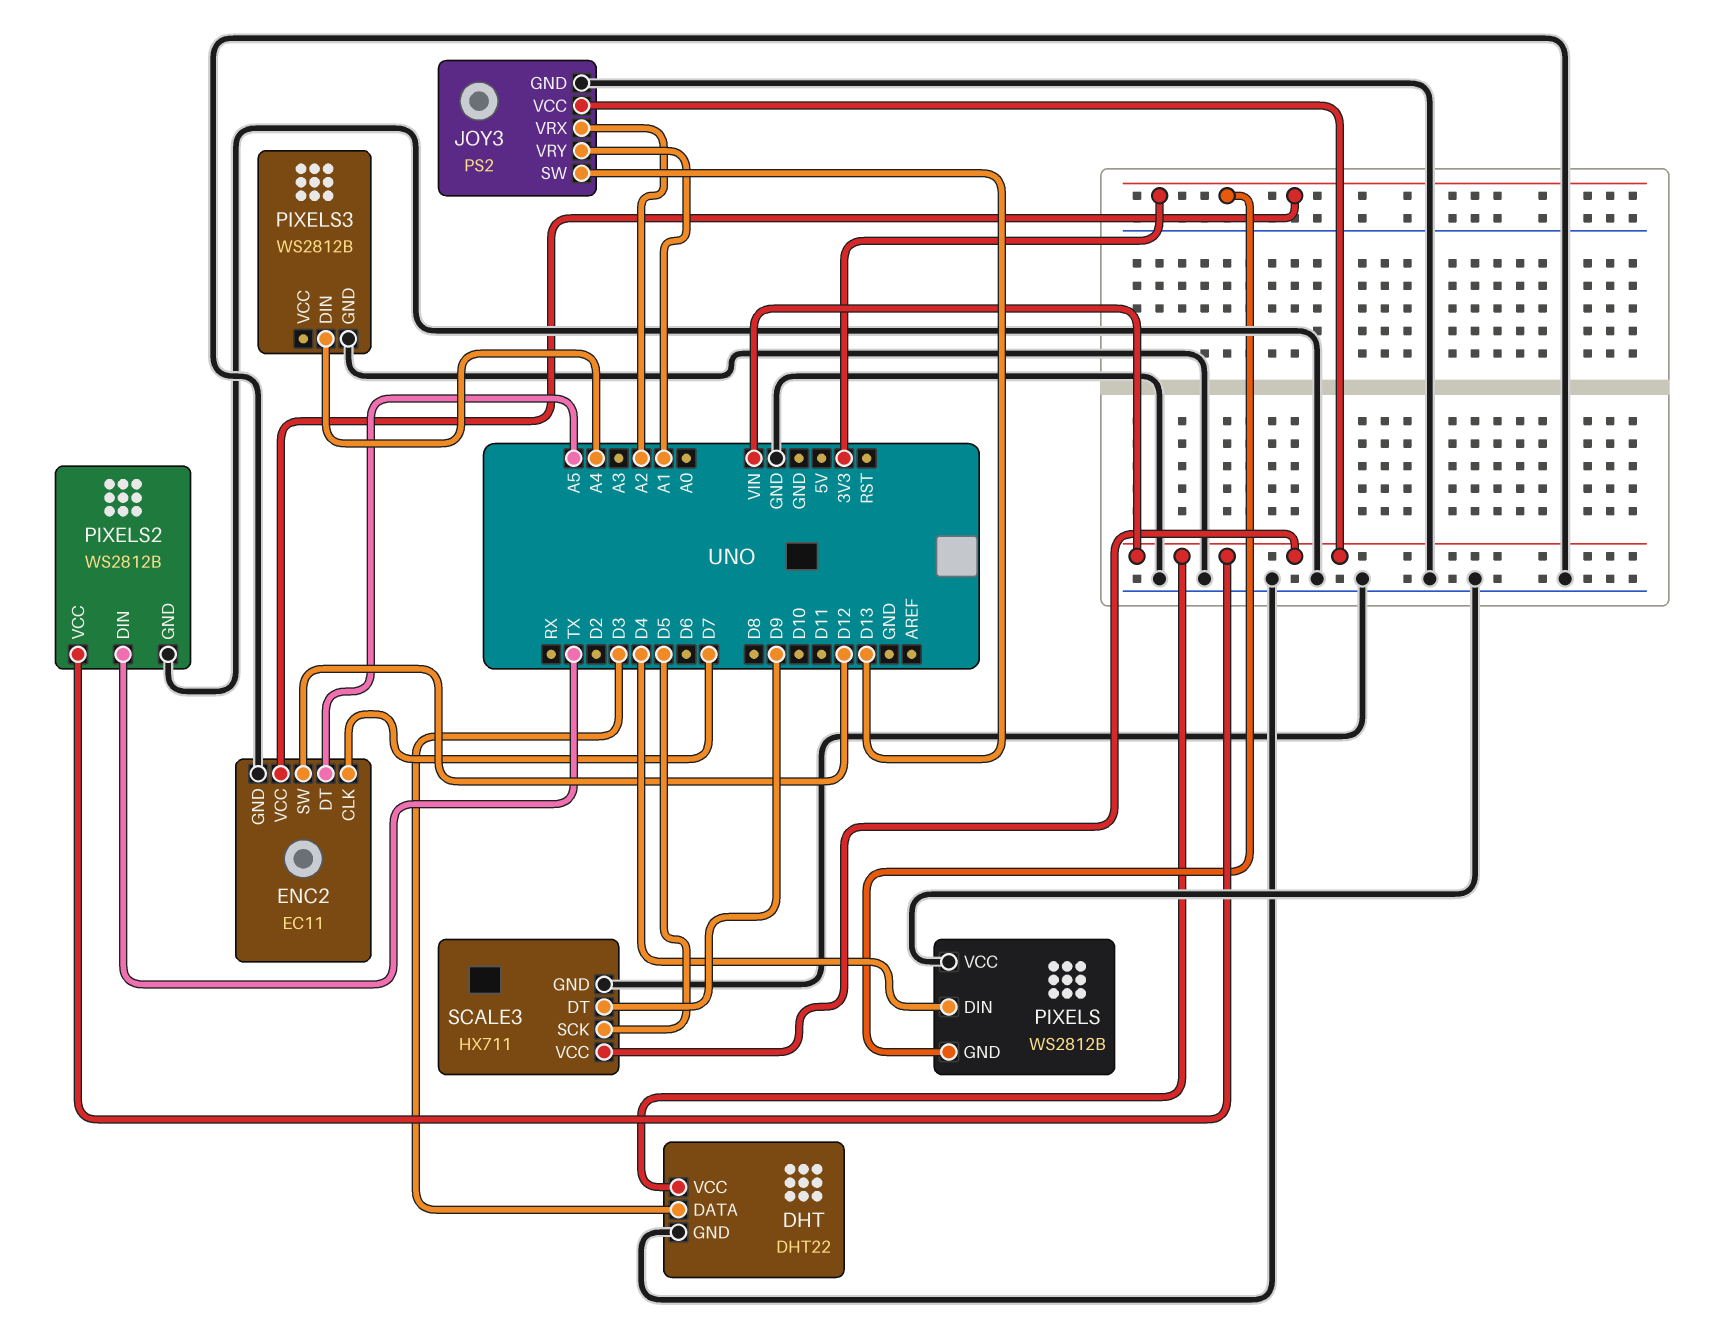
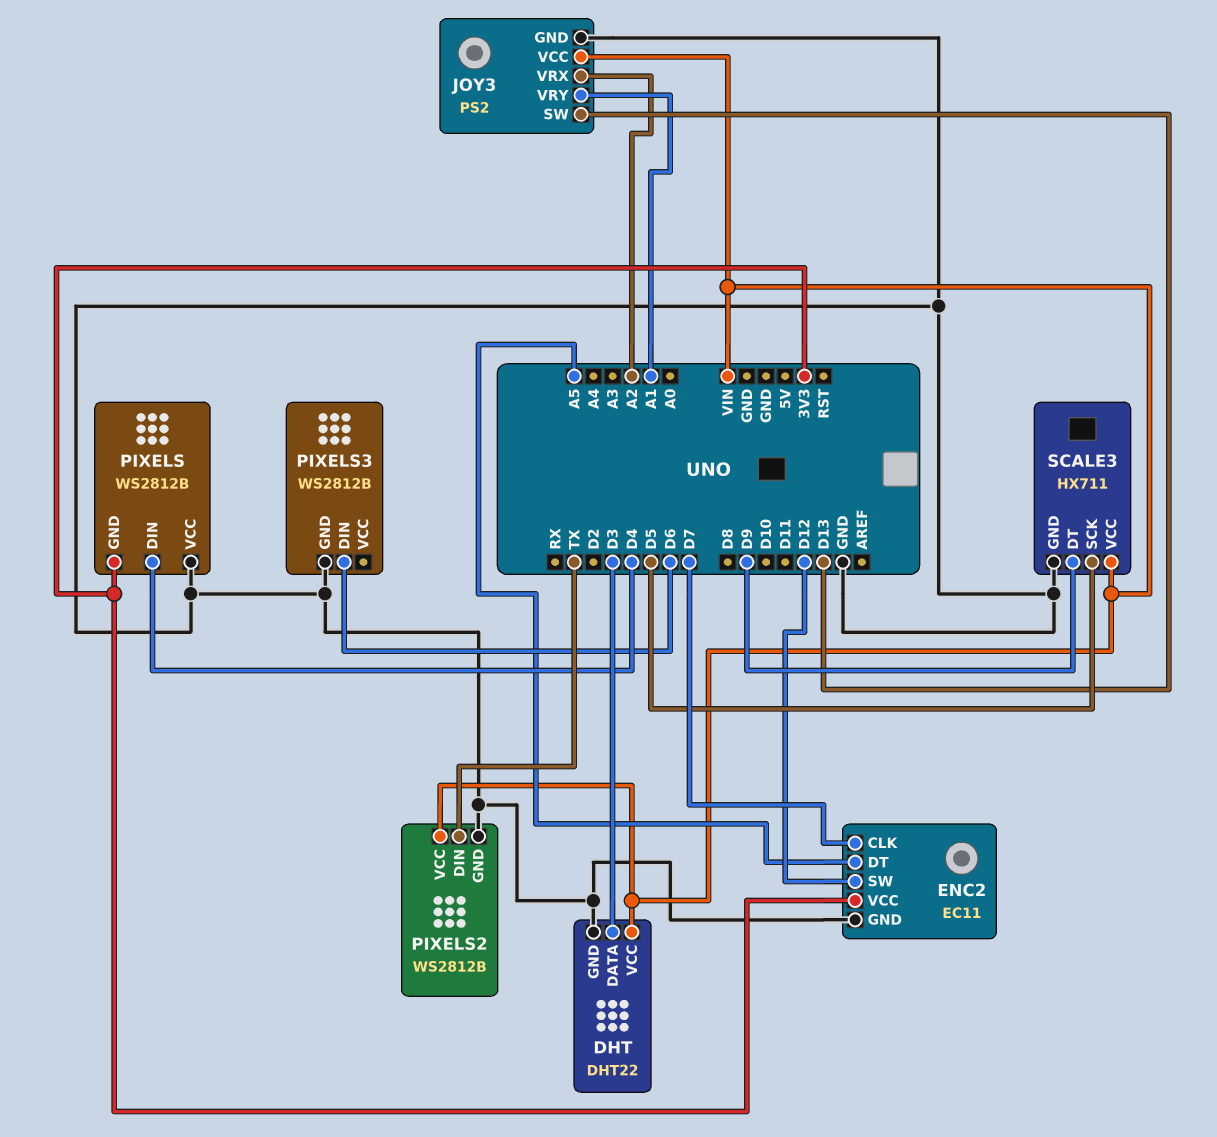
PIXELS3 pin DIN: A4 -> D6

